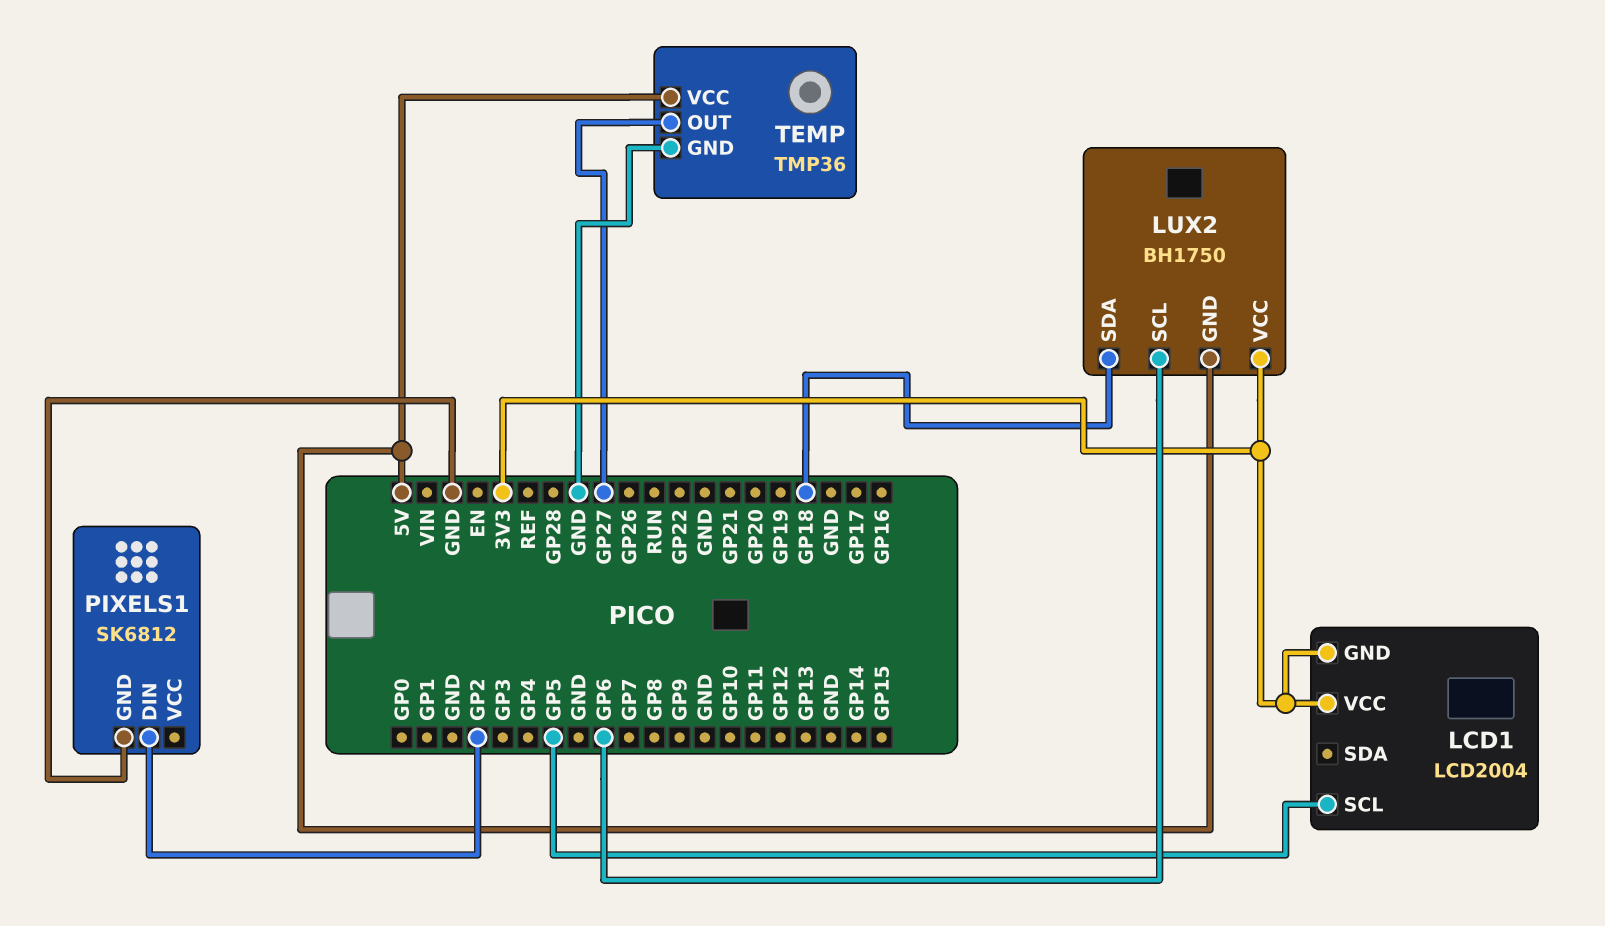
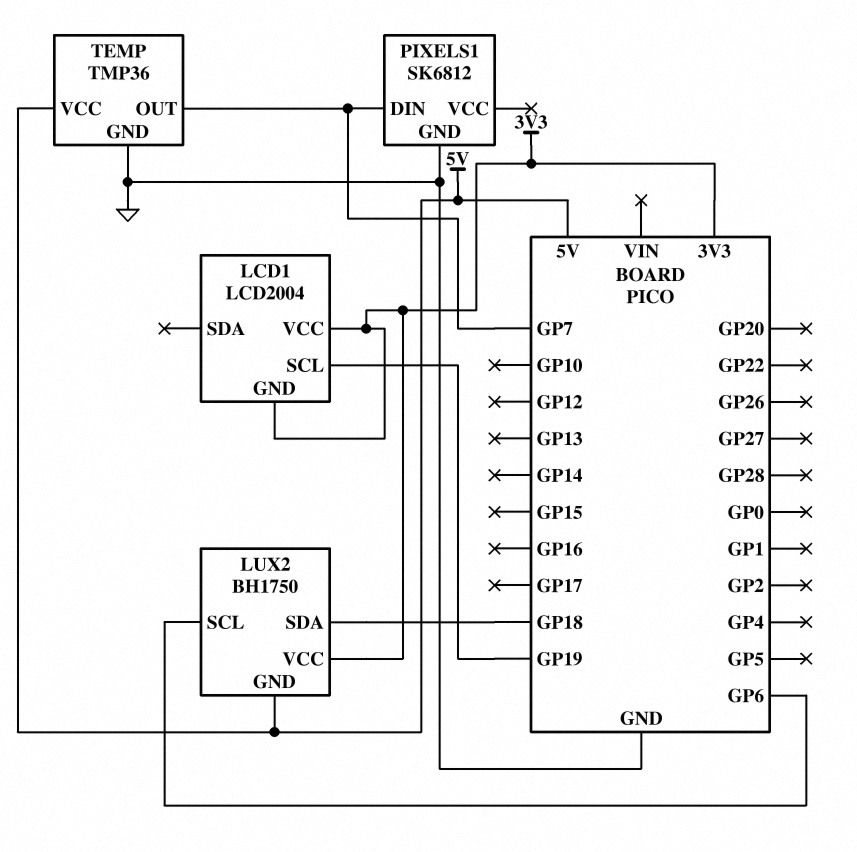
LCD1 pin SCL: GP5 -> GP19
PIXELS1 pin DIN: GP2 -> GP7
TEMP pin OUT: GP27 -> GP7

